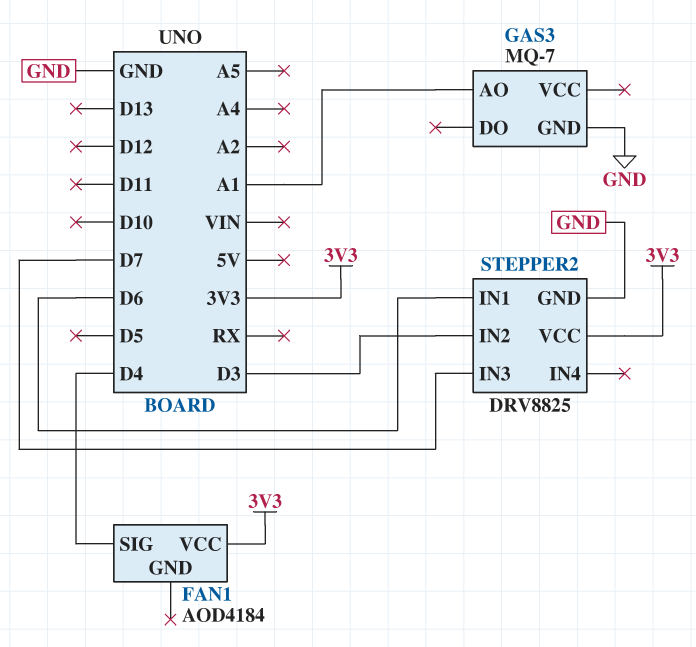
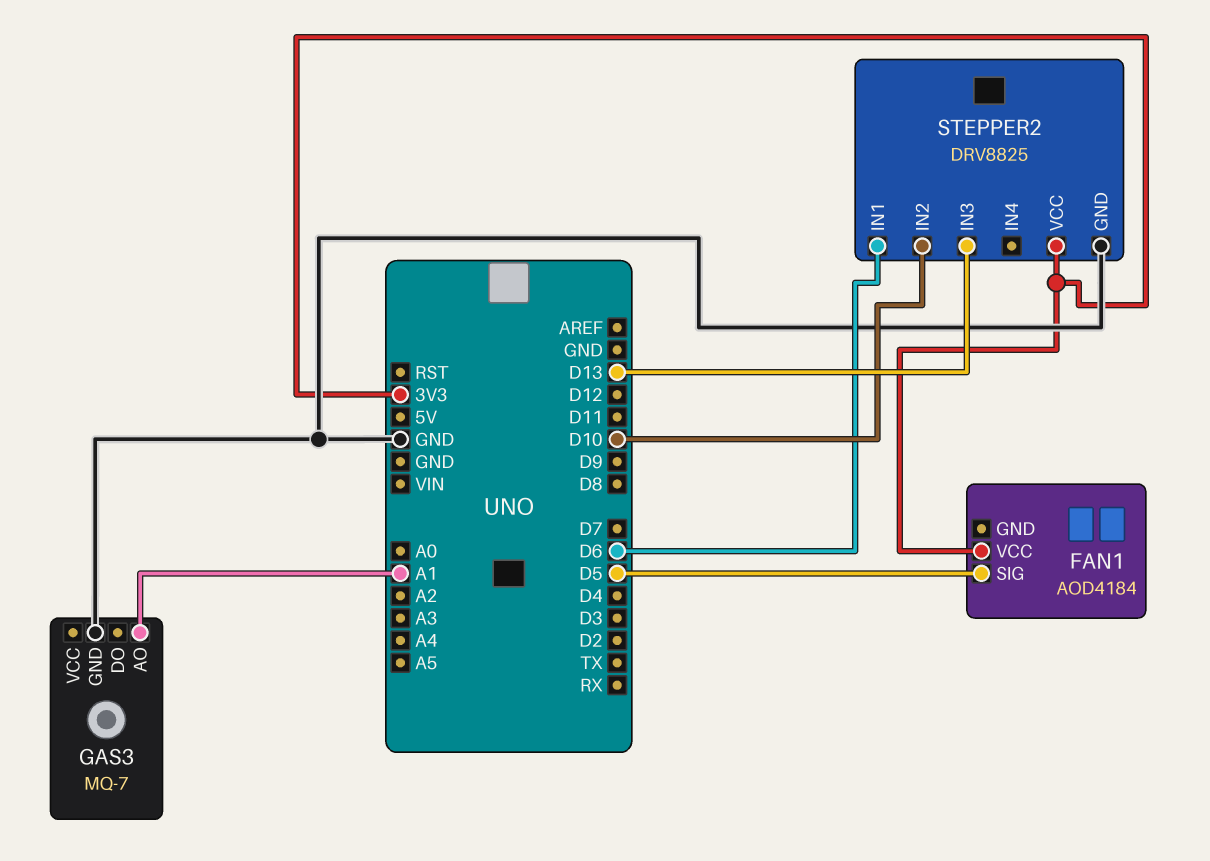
FAN1 pin SIG: D4 -> D5
STEPPER2 pin IN2: D3 -> D10
STEPPER2 pin IN3: D7 -> D13

